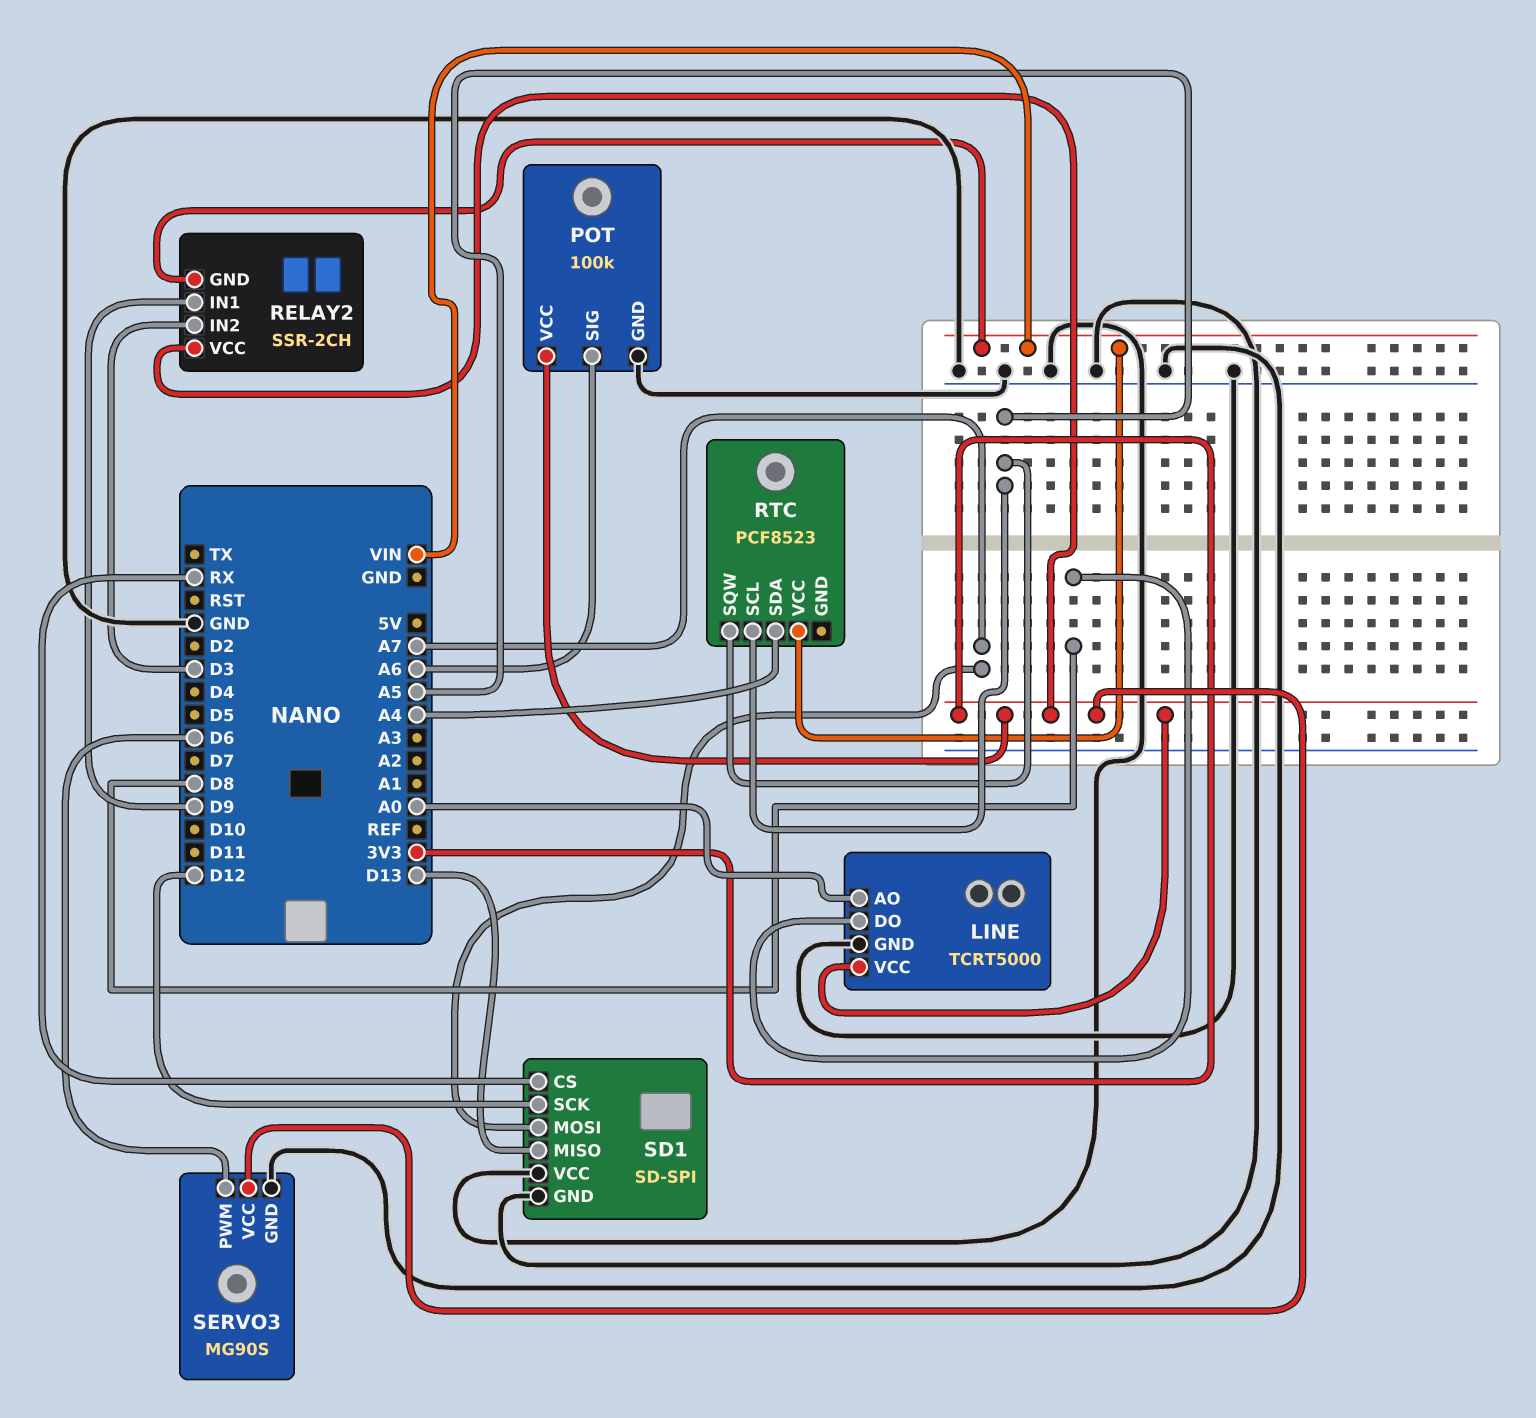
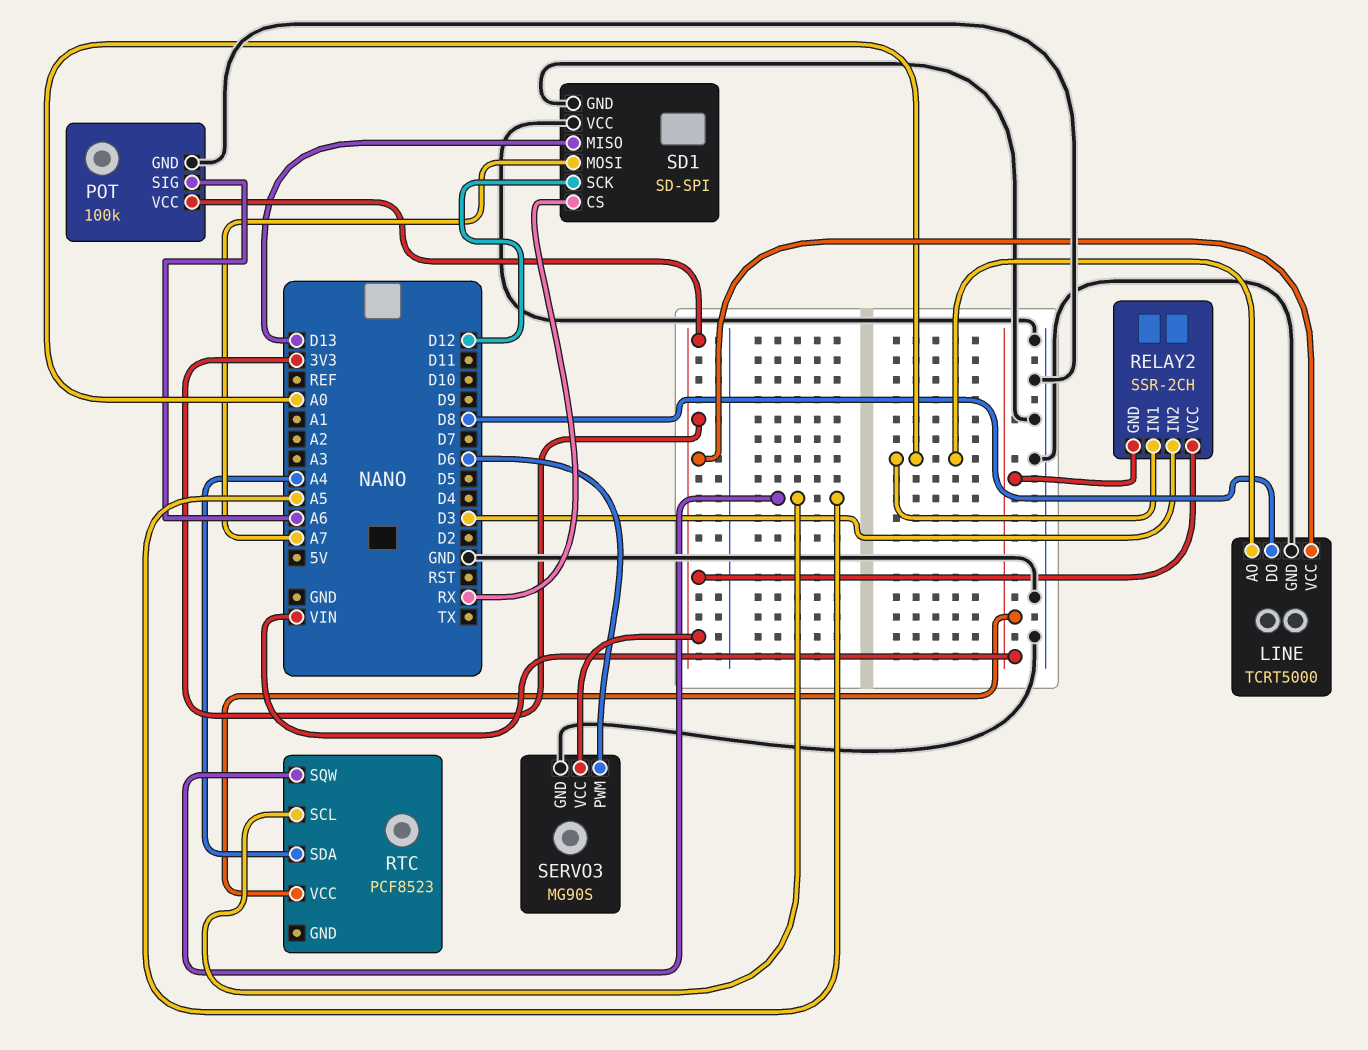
RELAY2 pin IN1: D9 -> A0

